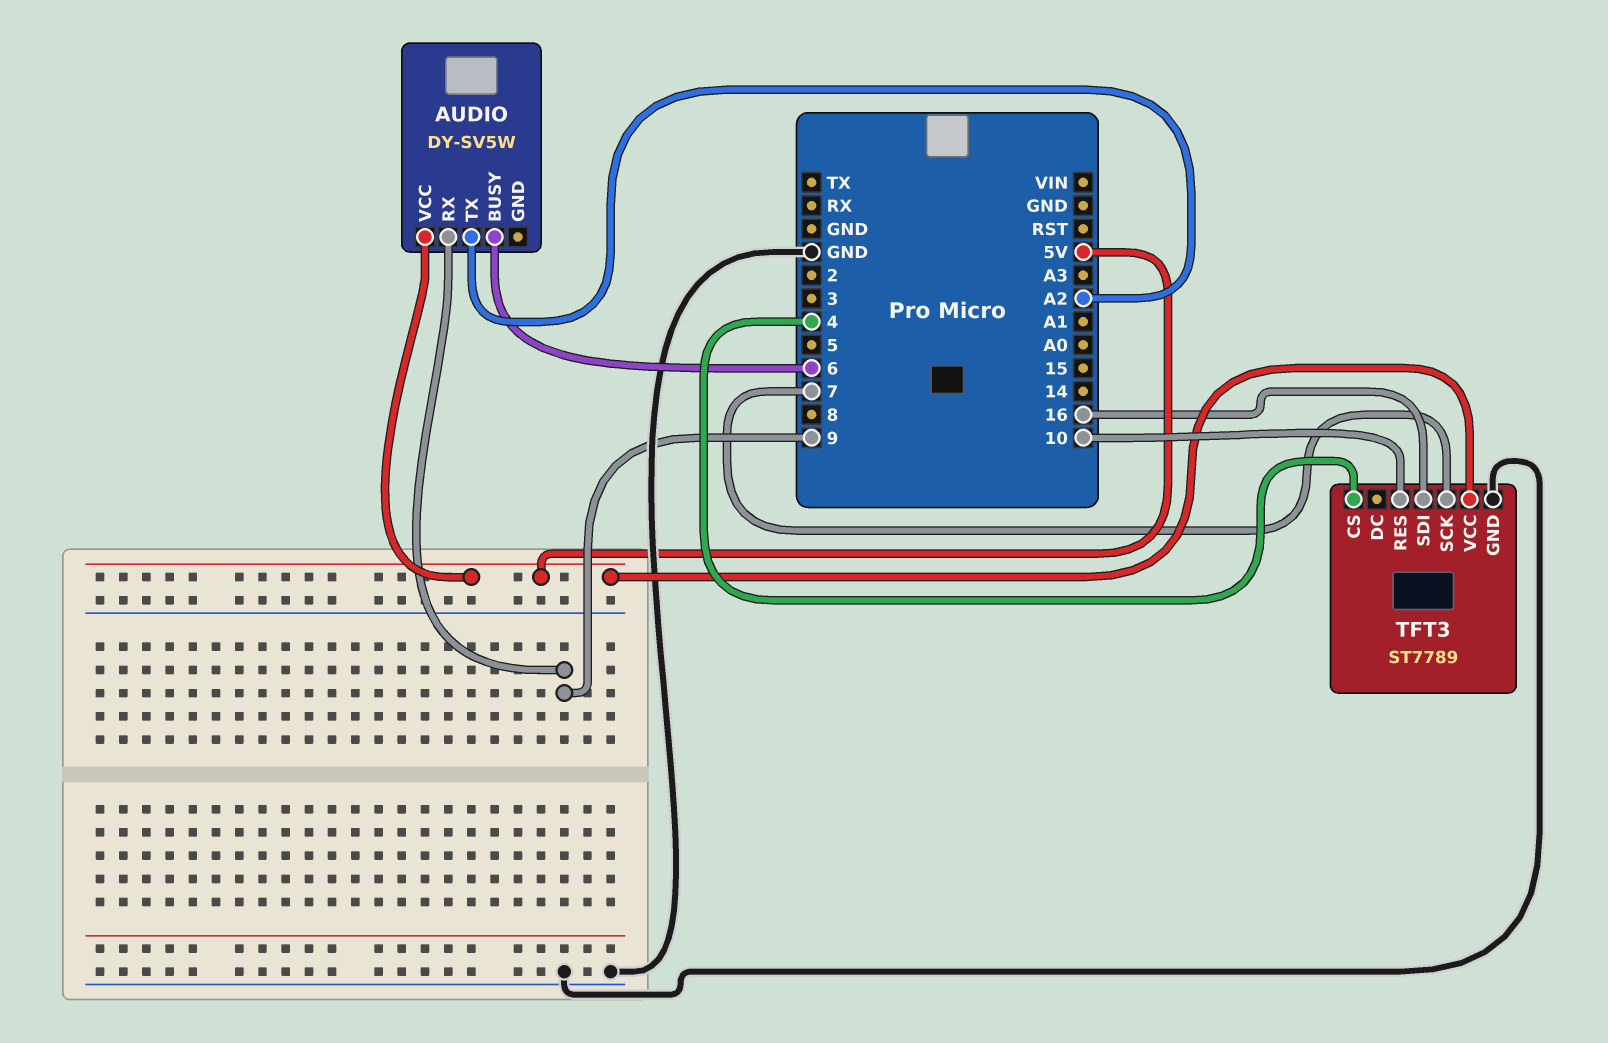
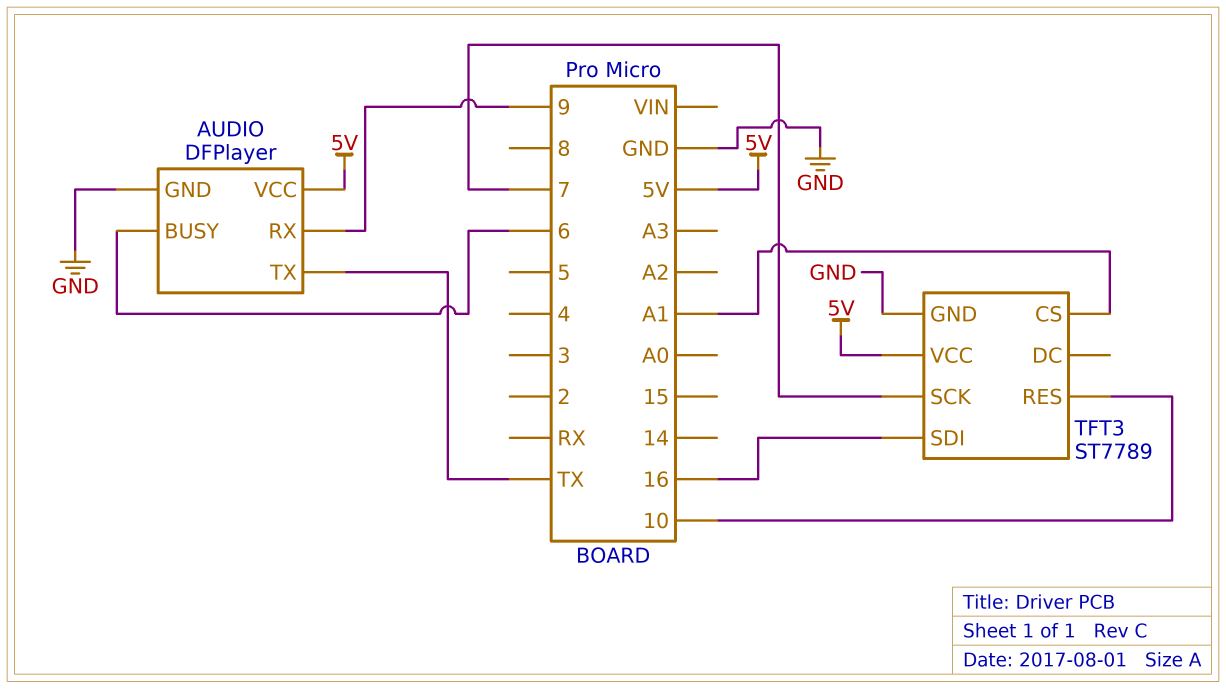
AUDIO: DY-SV5W -> DFPlayer
AUDIO pin GND: none -> GND
AUDIO pin TX: A2 -> TX
TFT3 pin CS: 4 -> A1

